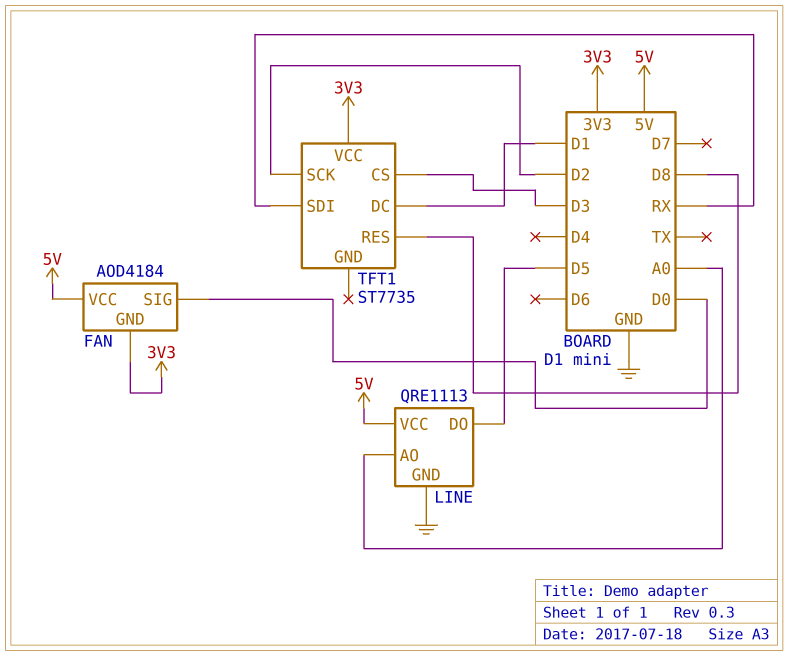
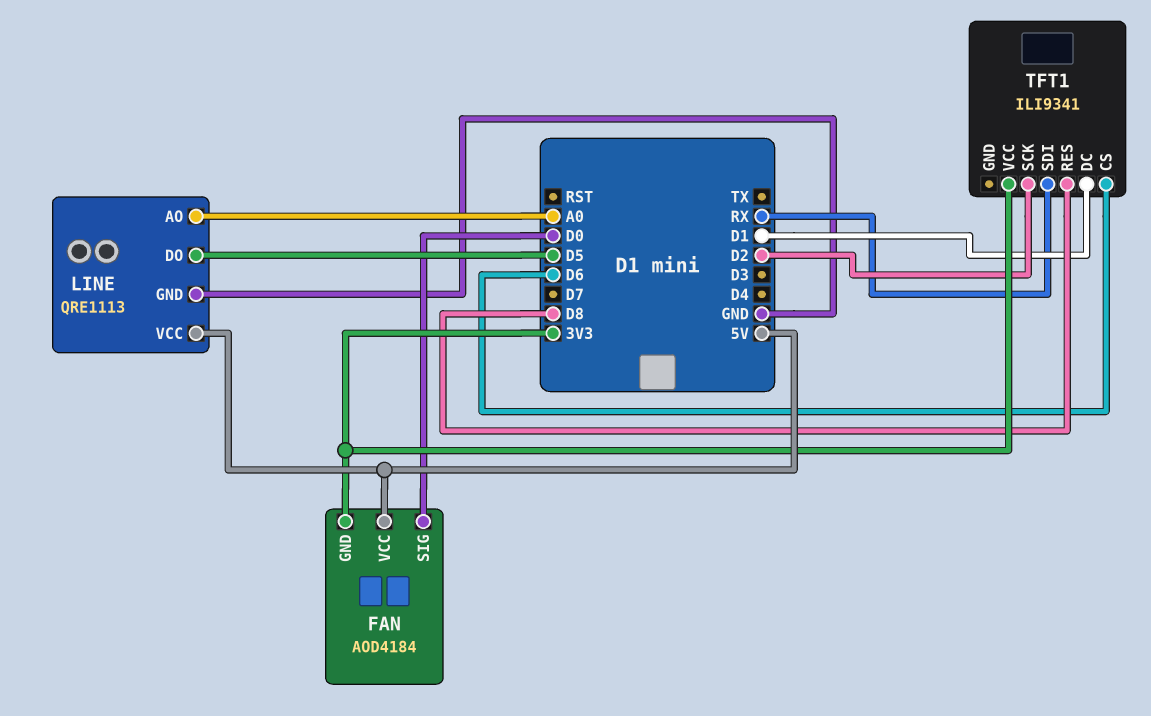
TFT1: ST7735 -> ILI9341
TFT1 pin CS: D3 -> D6

